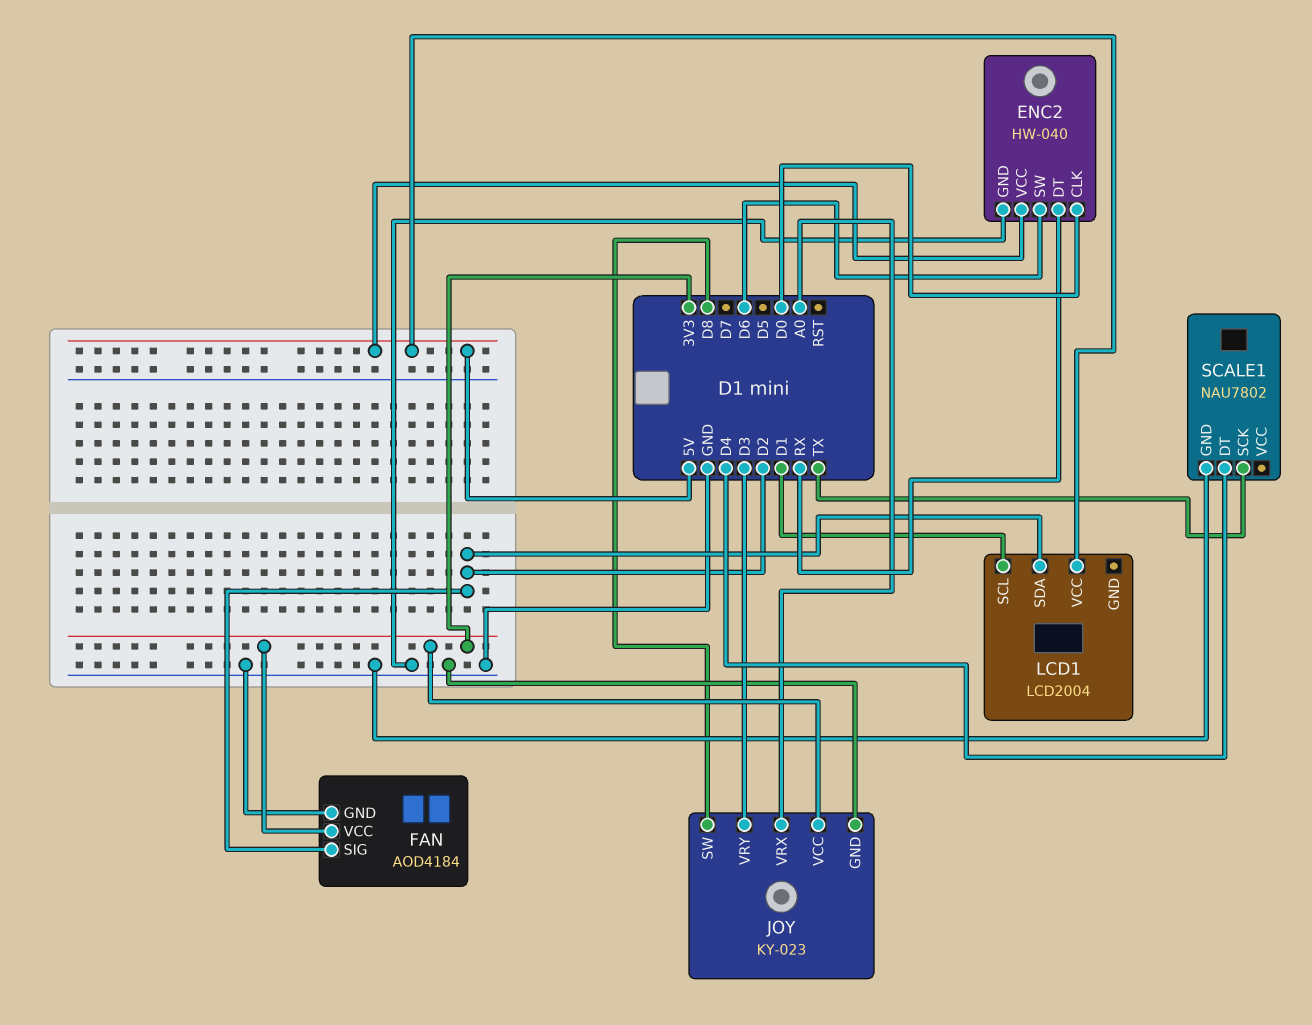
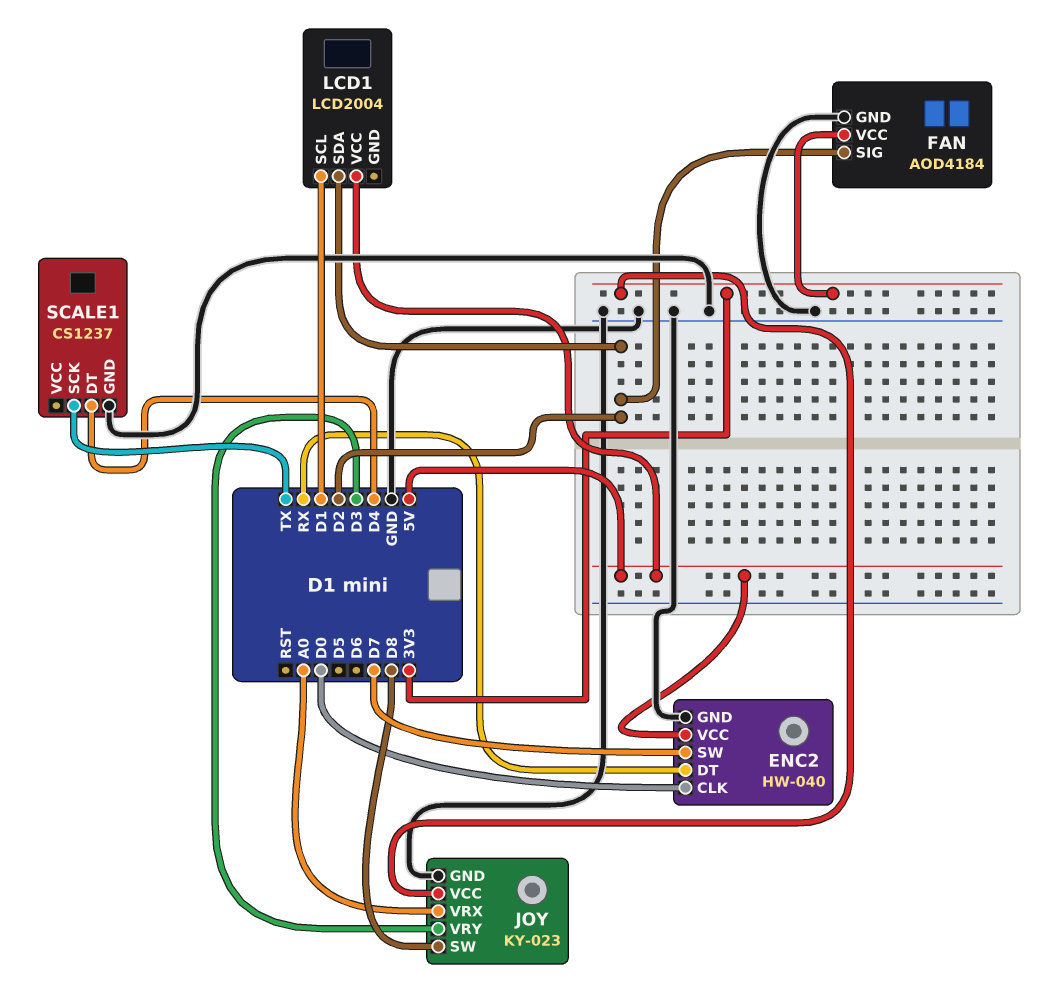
ENC2 pin SW: D6 -> D7
SCALE1: NAU7802 -> CS1237

